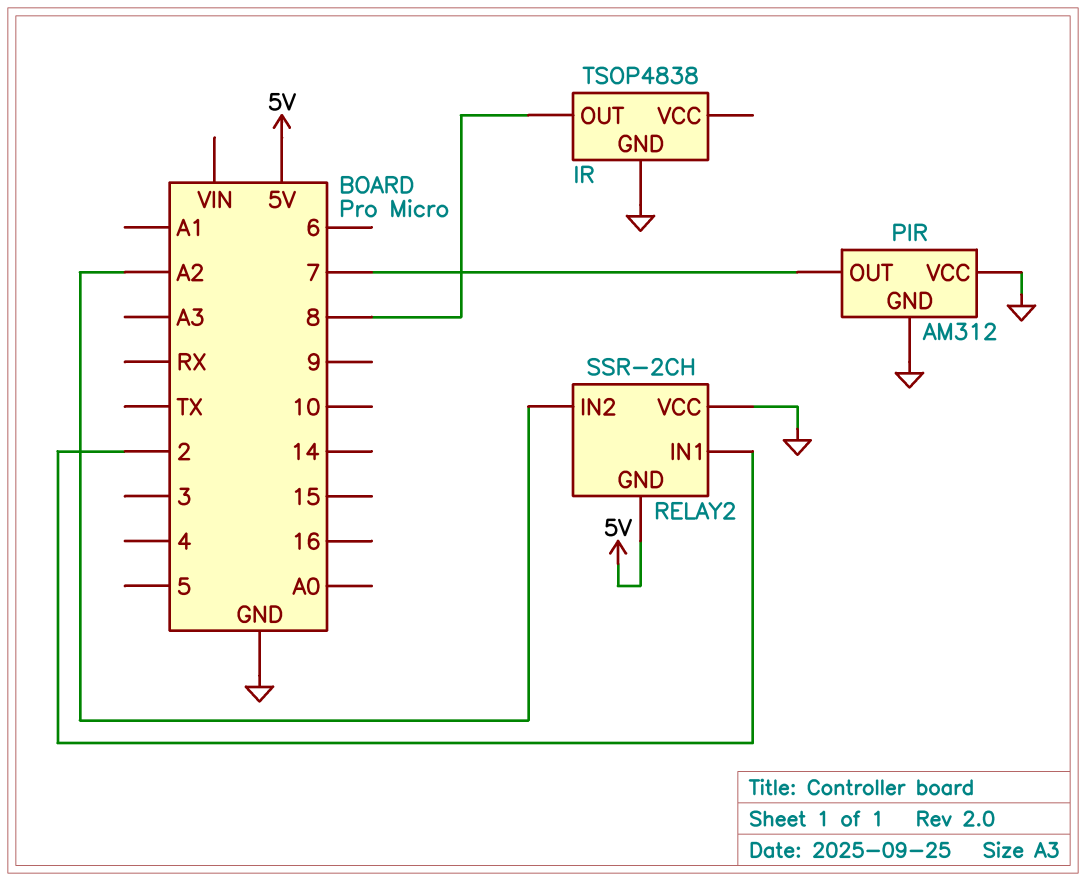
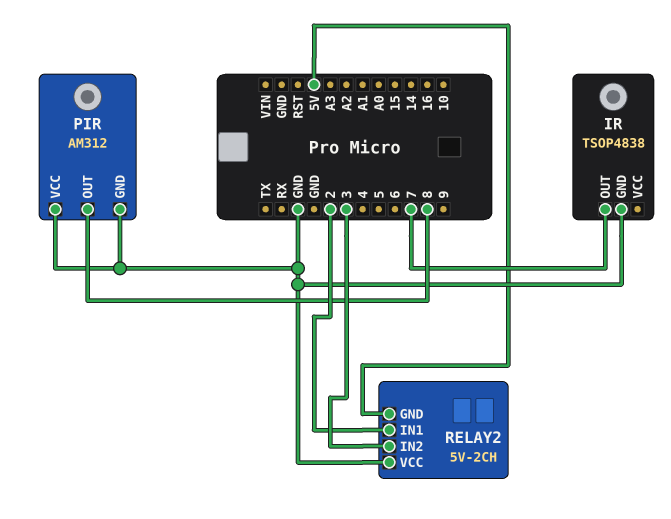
IR pin OUT: 8 -> 7
PIR pin OUT: 7 -> 8
RELAY2: SSR-2CH -> 5V-2CH
RELAY2 pin IN2: A2 -> 3

